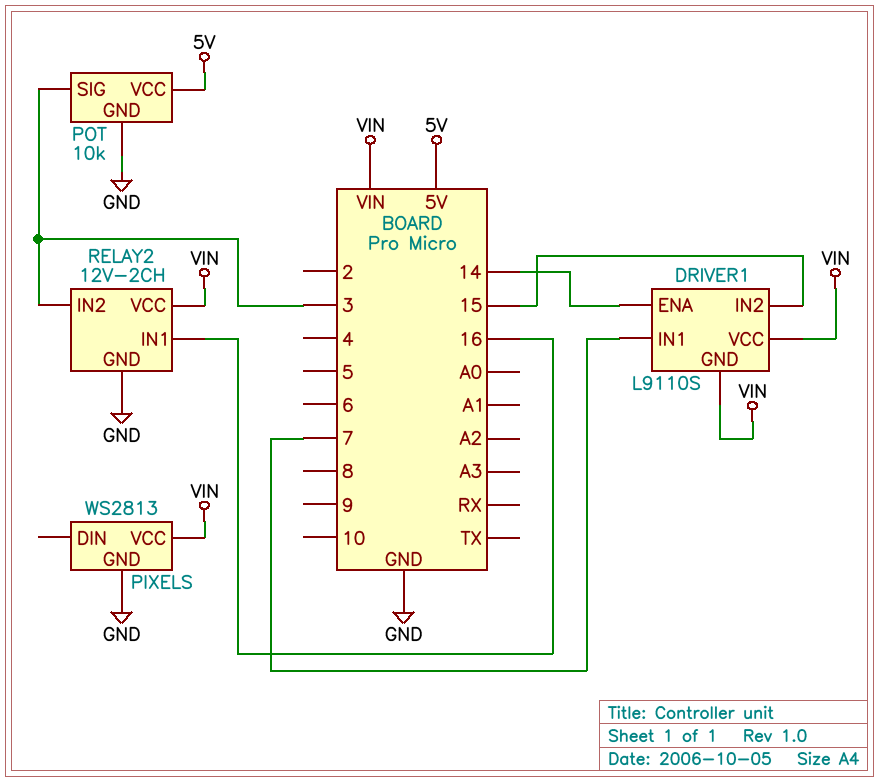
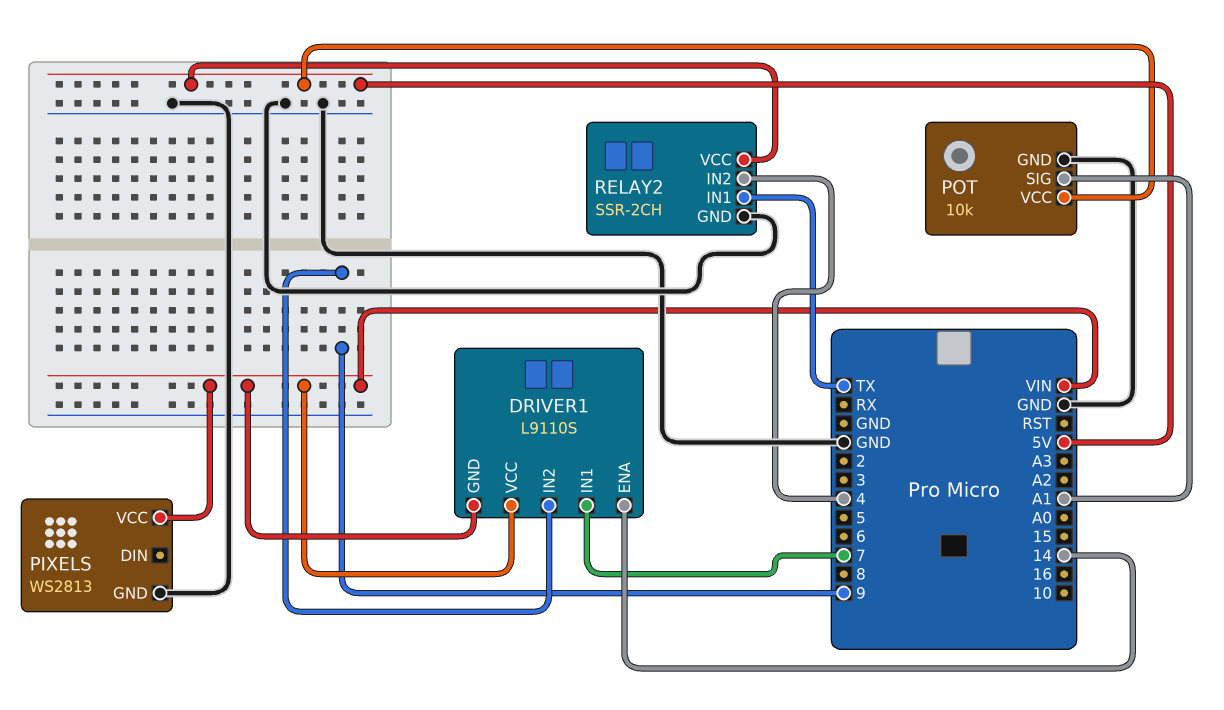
DRIVER1 pin IN2: 15 -> 9
POT pin SIG: 3 -> A1
RELAY2: 12V-2CH -> SSR-2CH
RELAY2 pin IN1: 16 -> TX
RELAY2 pin IN2: 3 -> 4
RELAY2 pin VCC: VIN -> 5V

